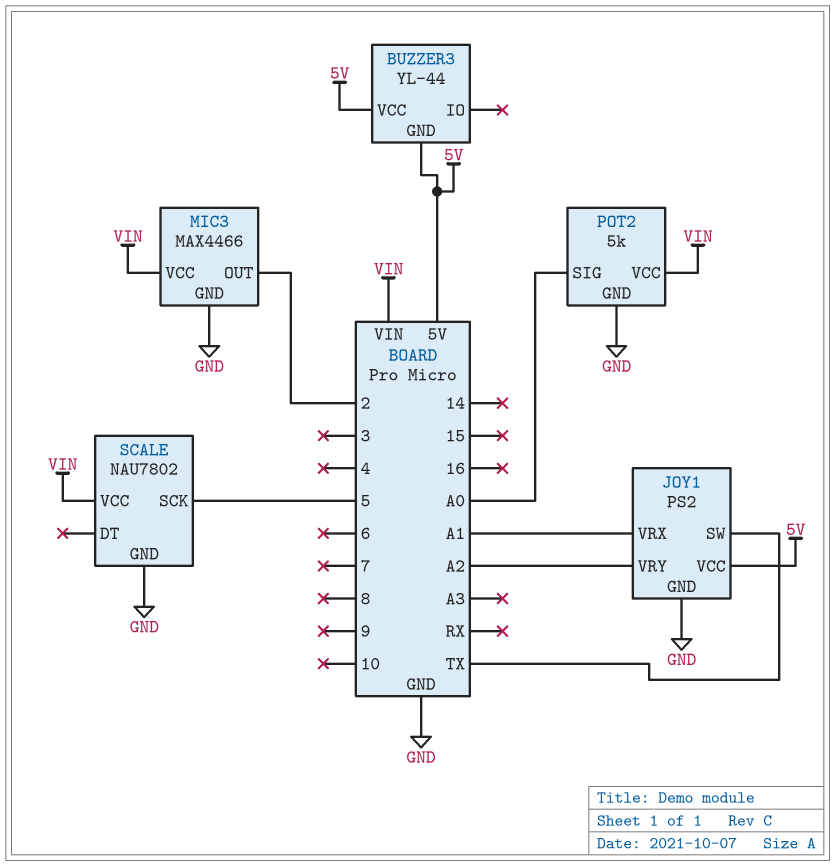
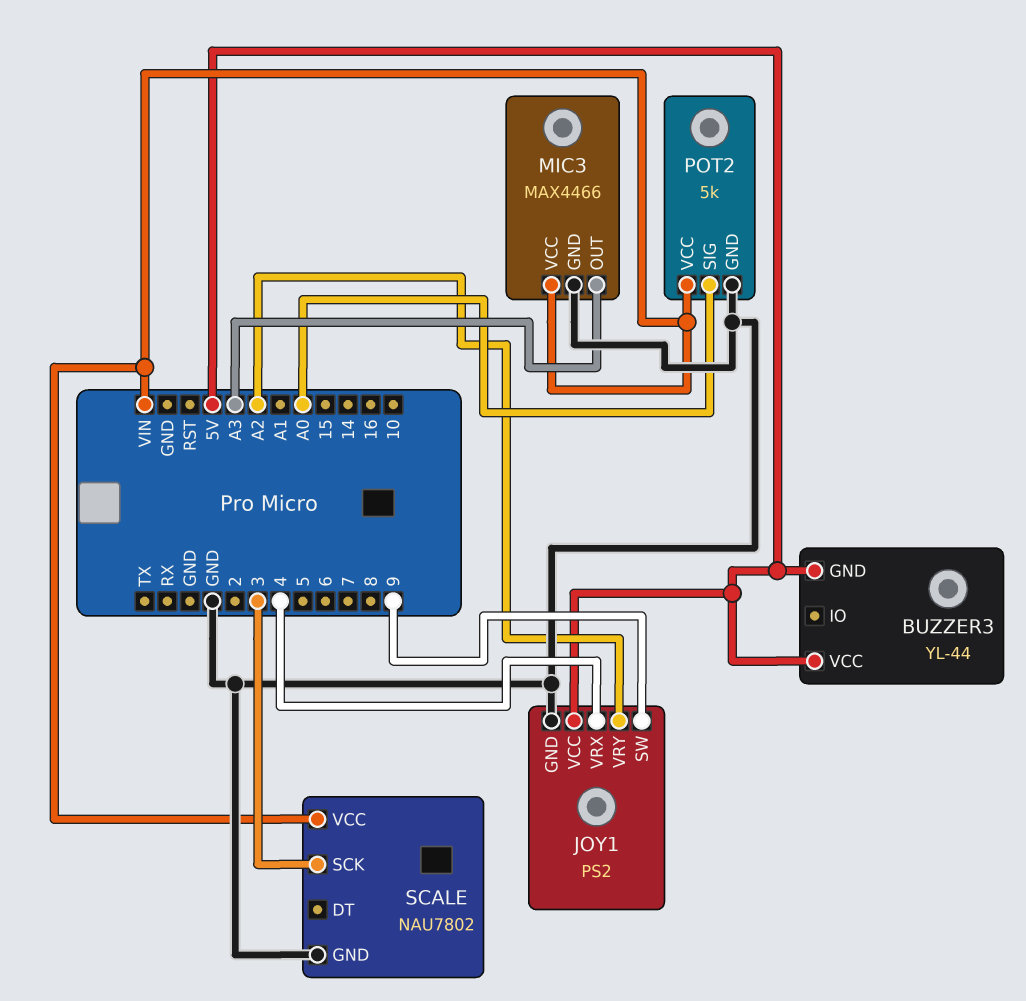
JOY1 pin SW: TX -> 9
JOY1 pin VRX: A1 -> 4
MIC3 pin OUT: 2 -> A3
SCALE pin SCK: 5 -> 3

